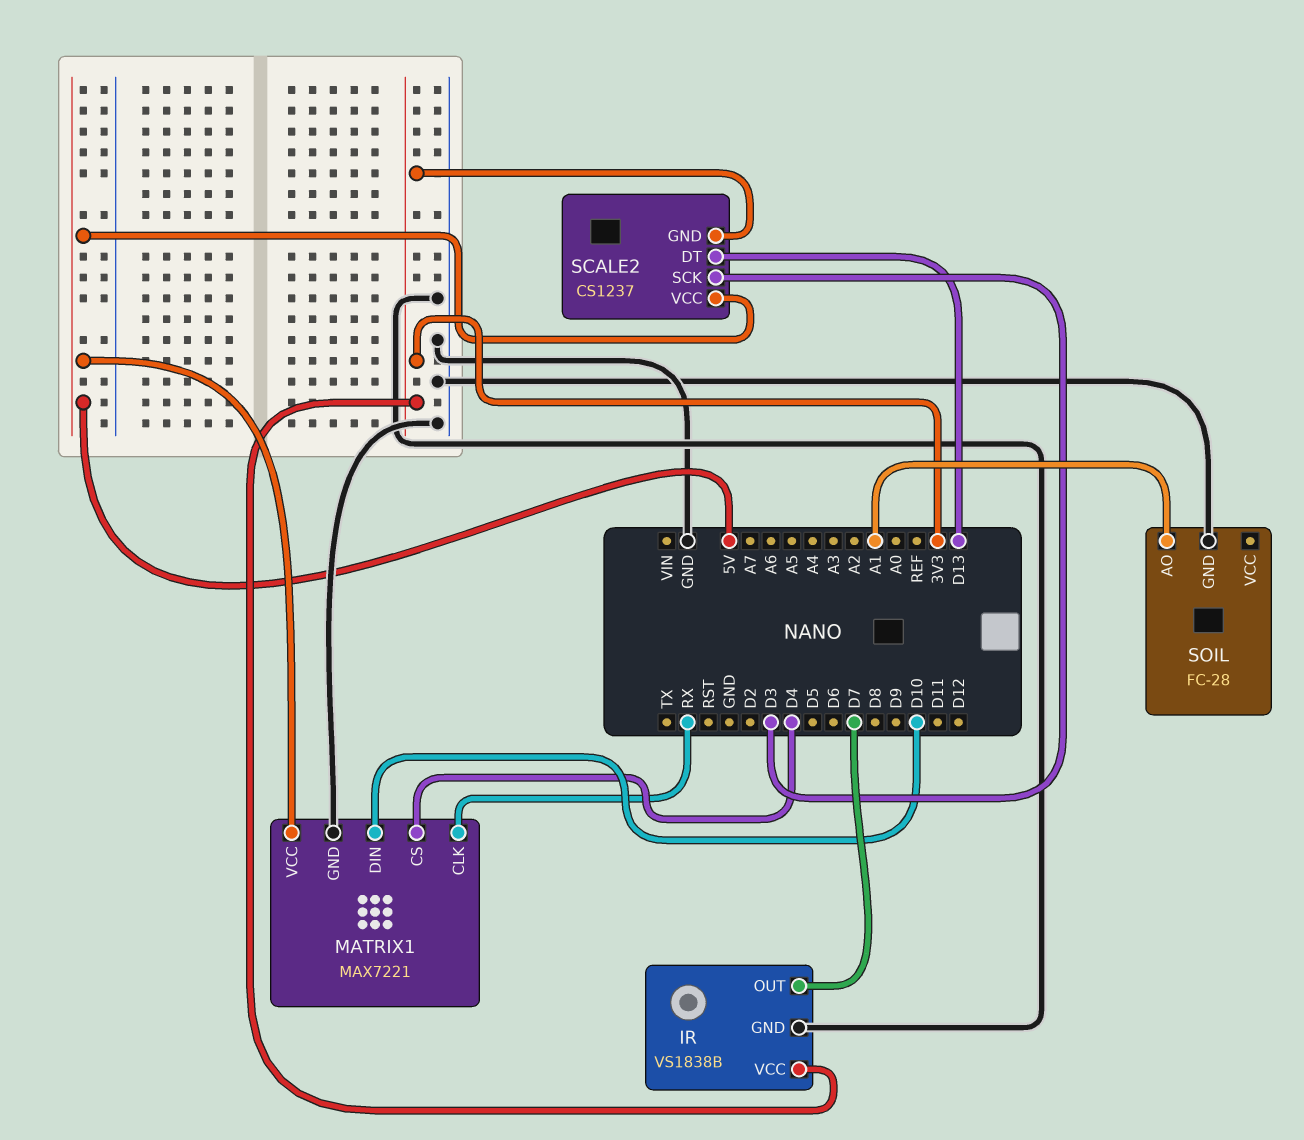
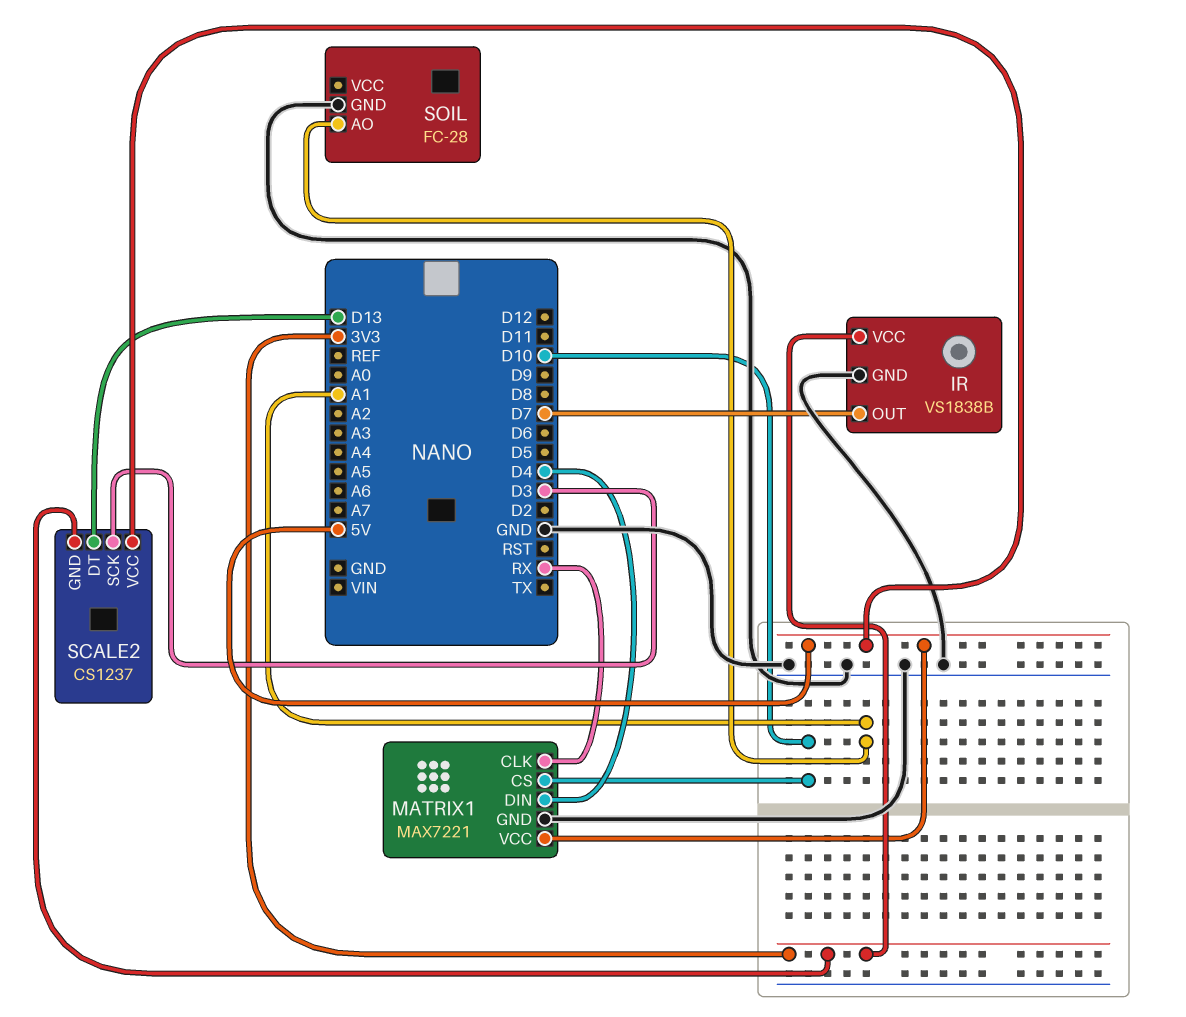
MATRIX1 pin CS: D4 -> D10
MATRIX1 pin DIN: D10 -> D4

